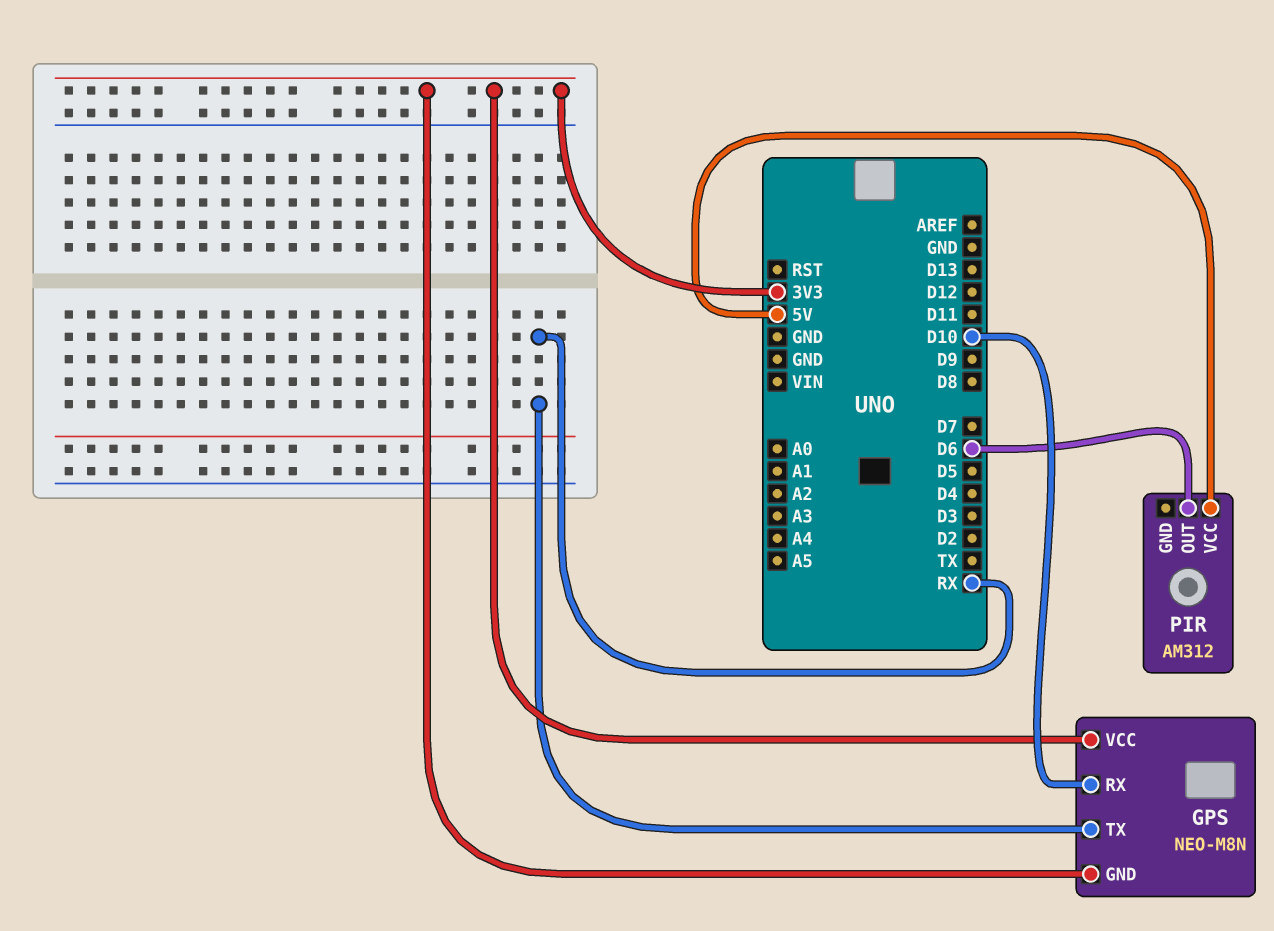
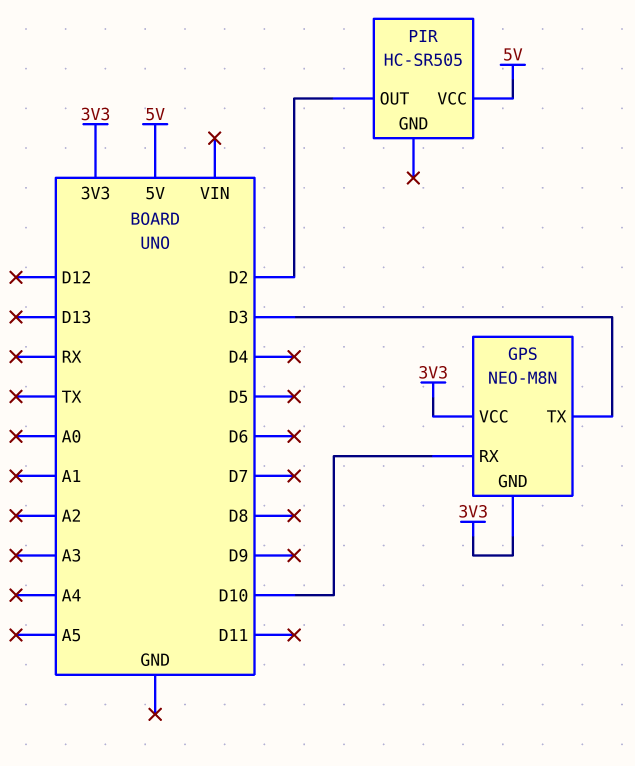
GPS pin TX: RX -> D3
PIR: AM312 -> HC-SR505
PIR pin OUT: D6 -> D2

